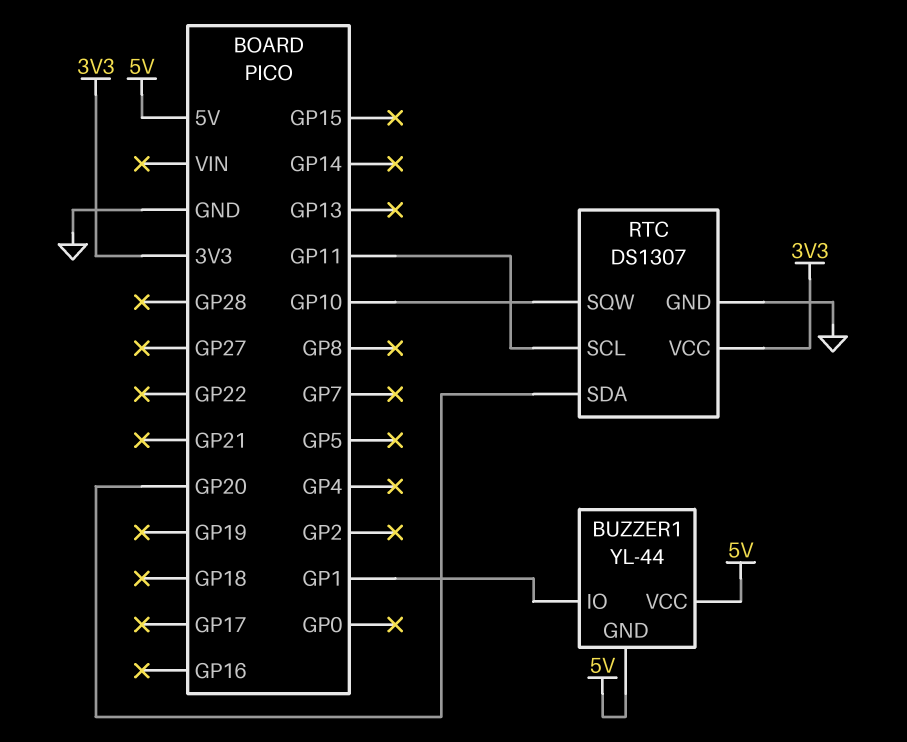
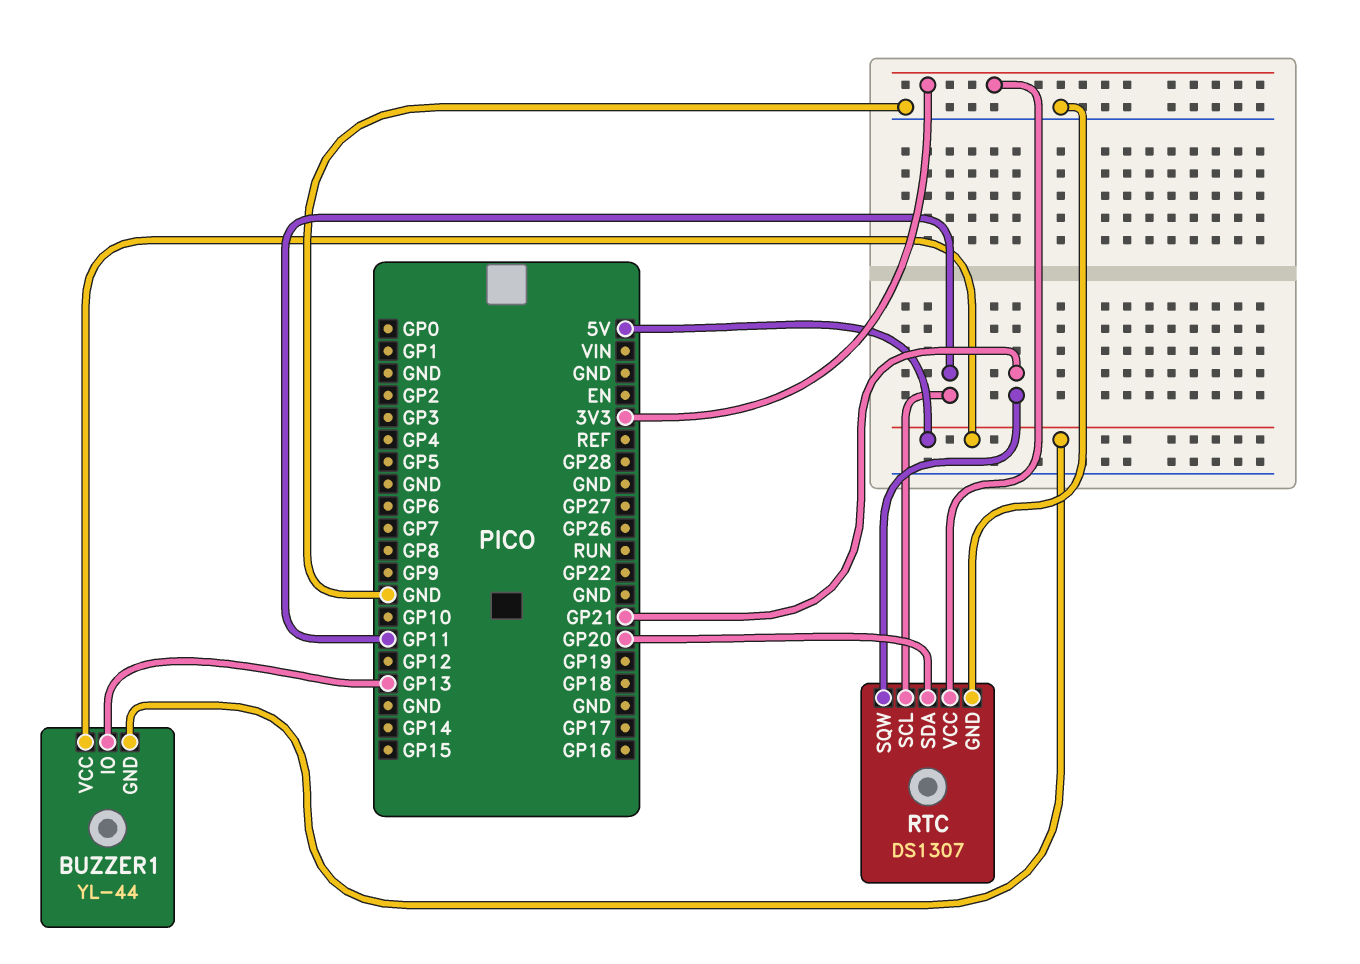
BUZZER1 pin IO: GP1 -> GP13
RTC pin SQW: GP10 -> GP21

